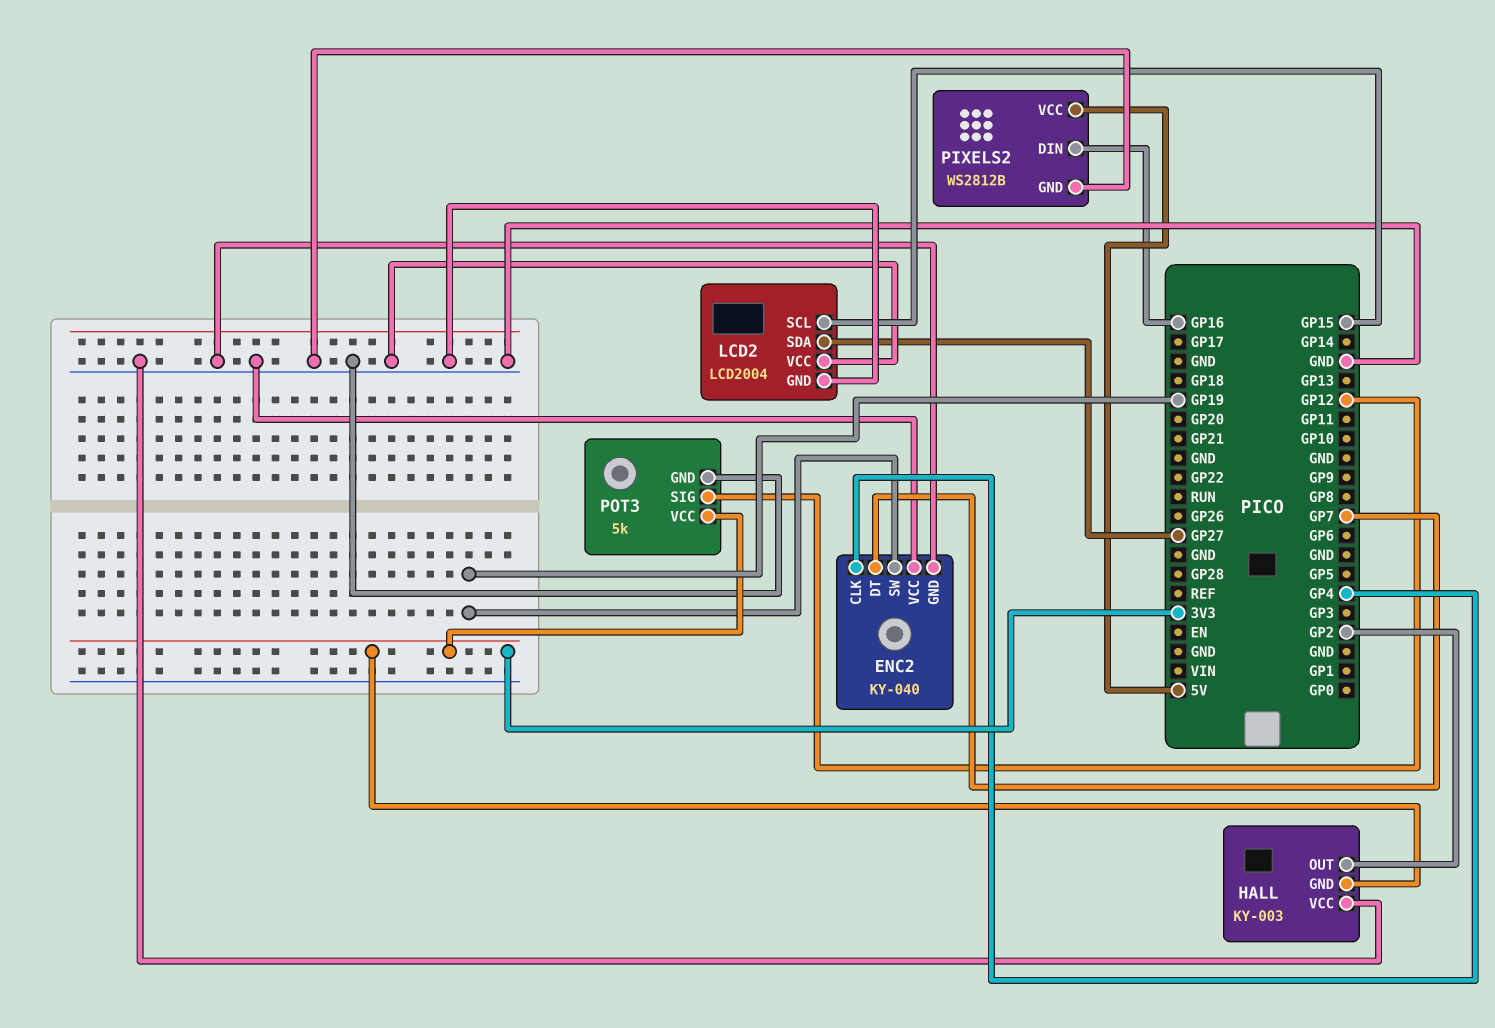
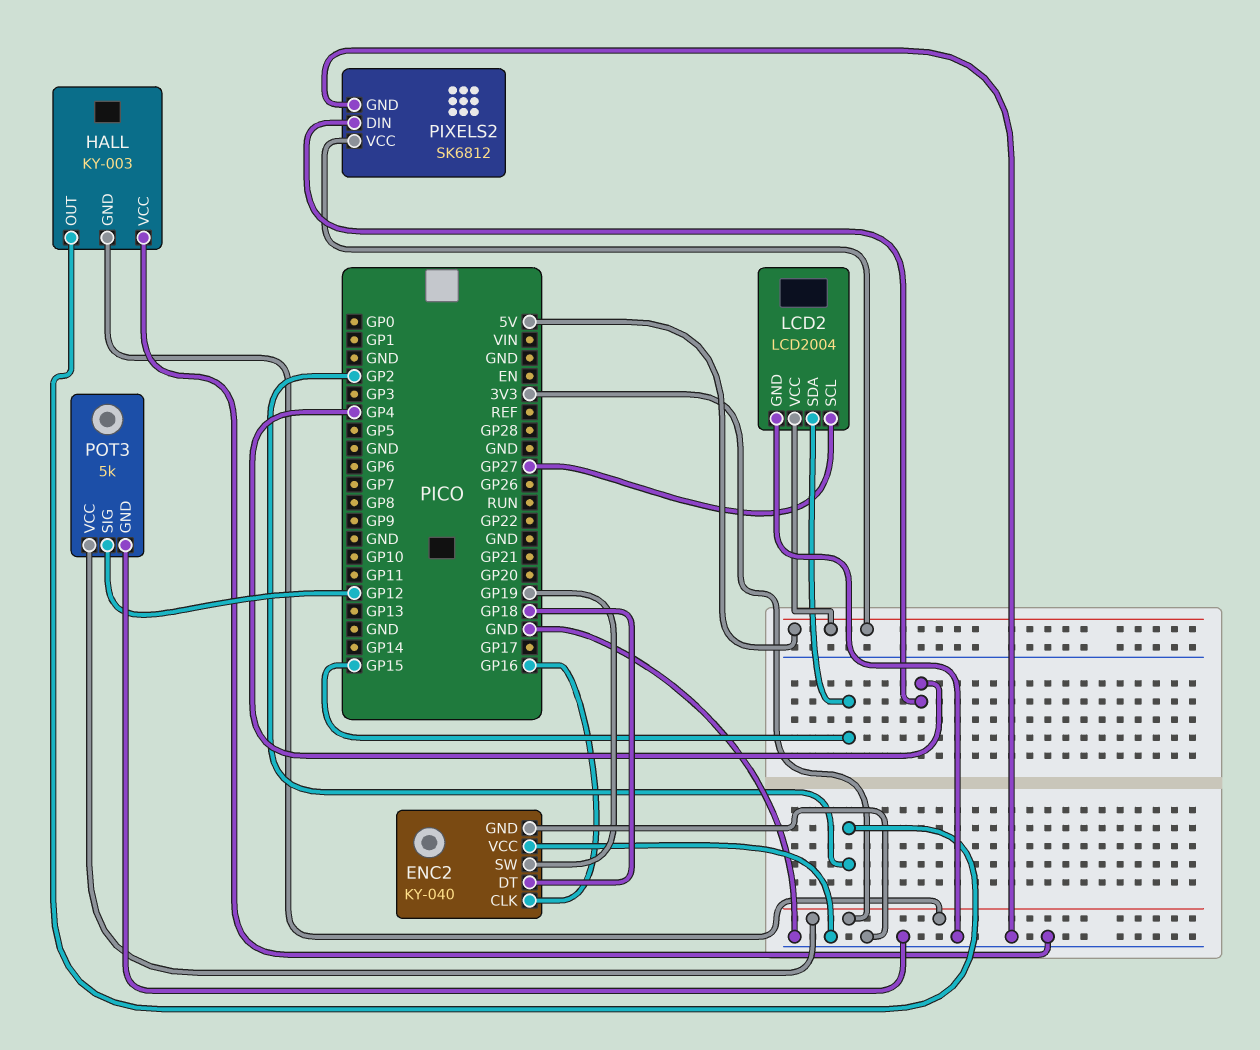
ENC2 pin CLK: GP4 -> GP16
ENC2 pin DT: GP7 -> GP18
LCD2 pin SCL: GP15 -> GP27
LCD2 pin SDA: GP27 -> GP15
LCD2 pin VCC: GND -> 5V
PIXELS2: WS2812B -> SK6812
PIXELS2 pin DIN: GP16 -> GP4

